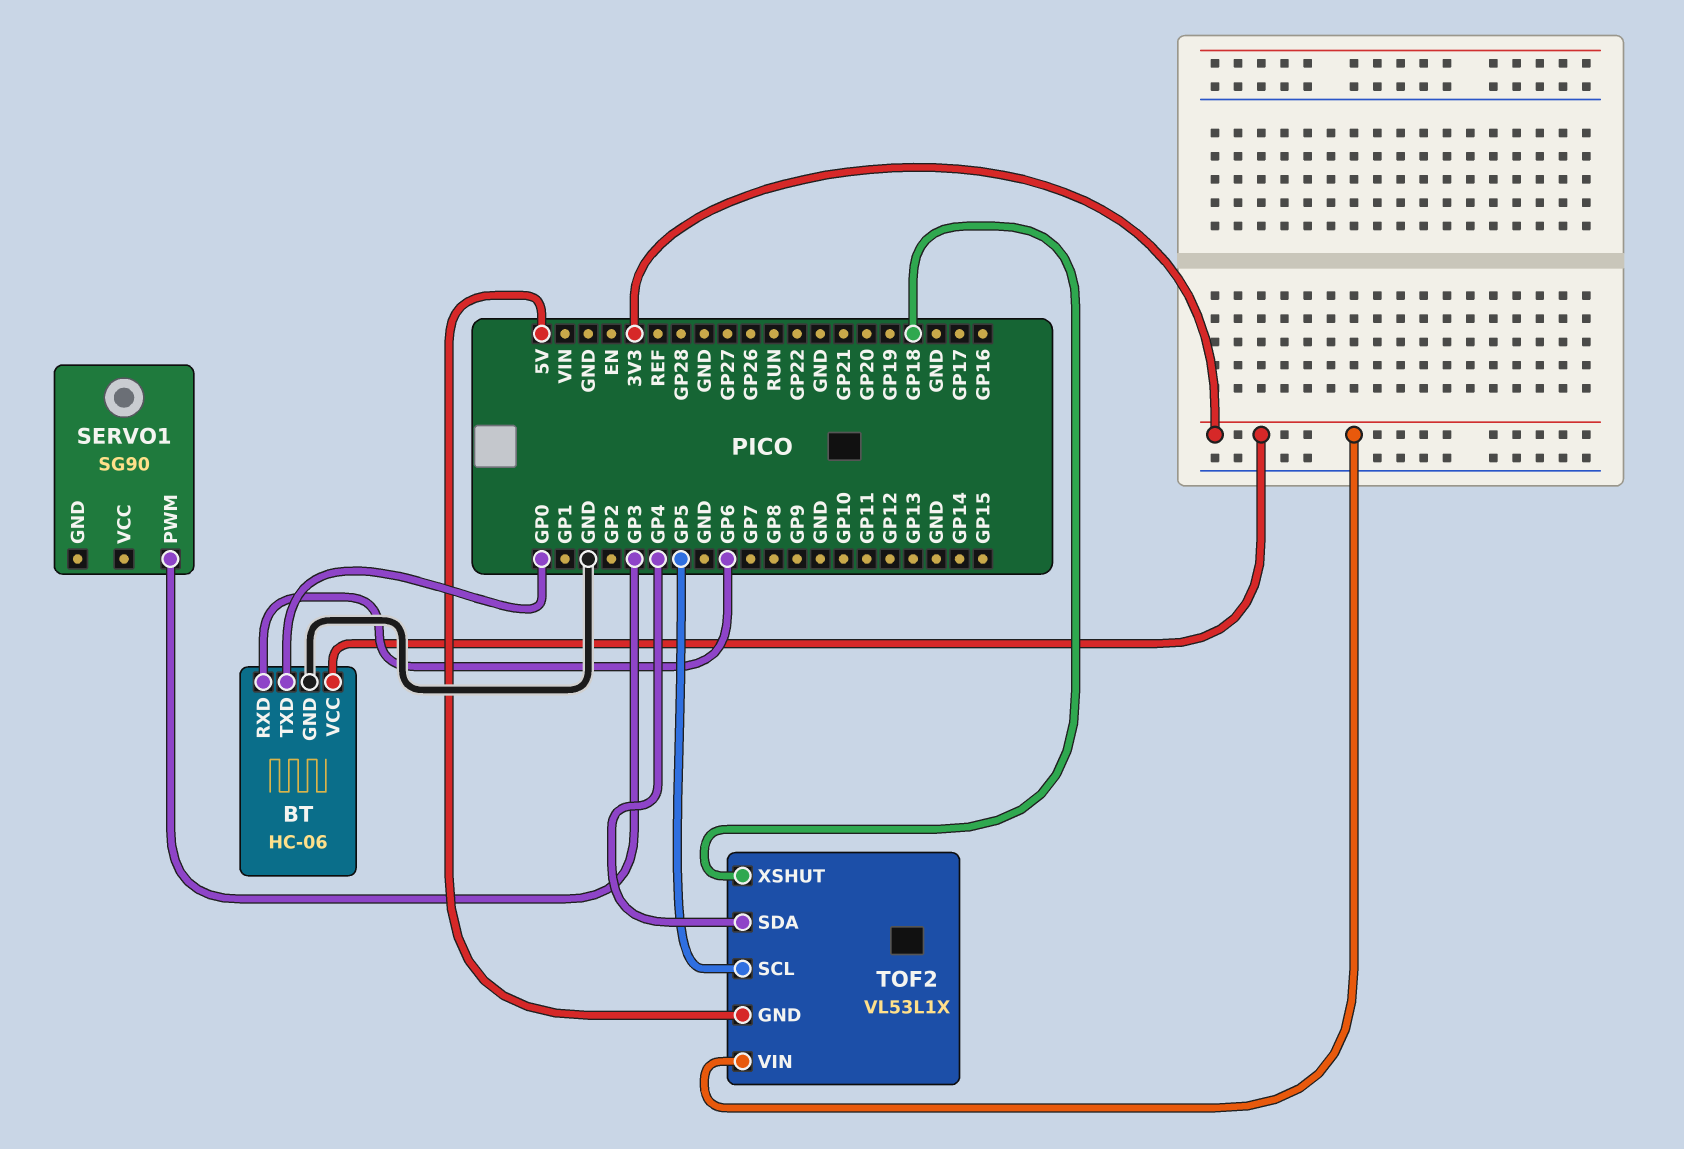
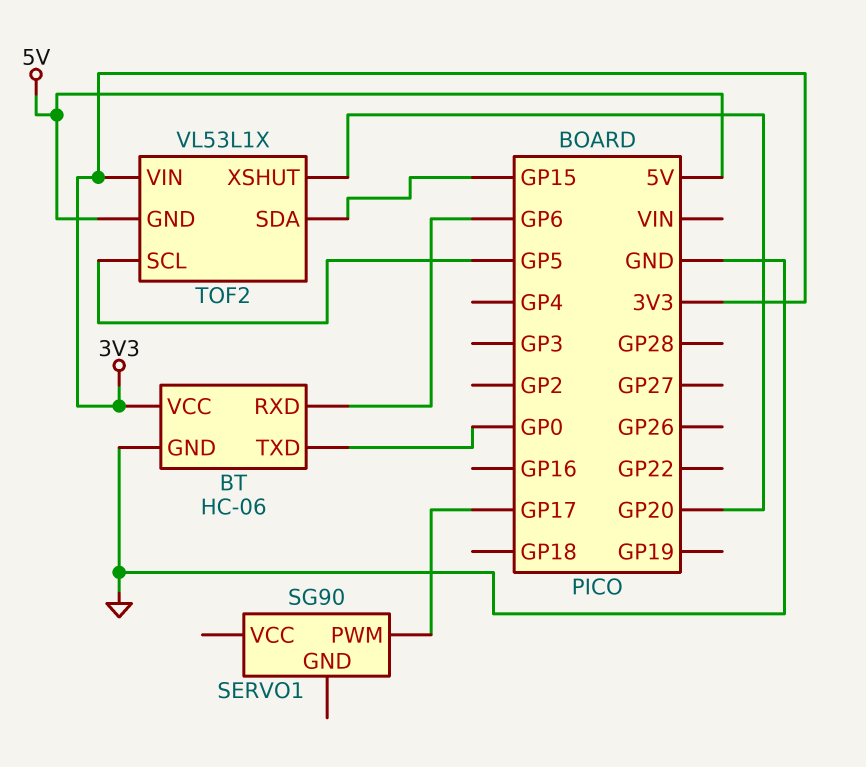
SERVO1 pin PWM: GP3 -> GP17
TOF2 pin SDA: GP4 -> GP15
TOF2 pin XSHUT: GP18 -> GP20

